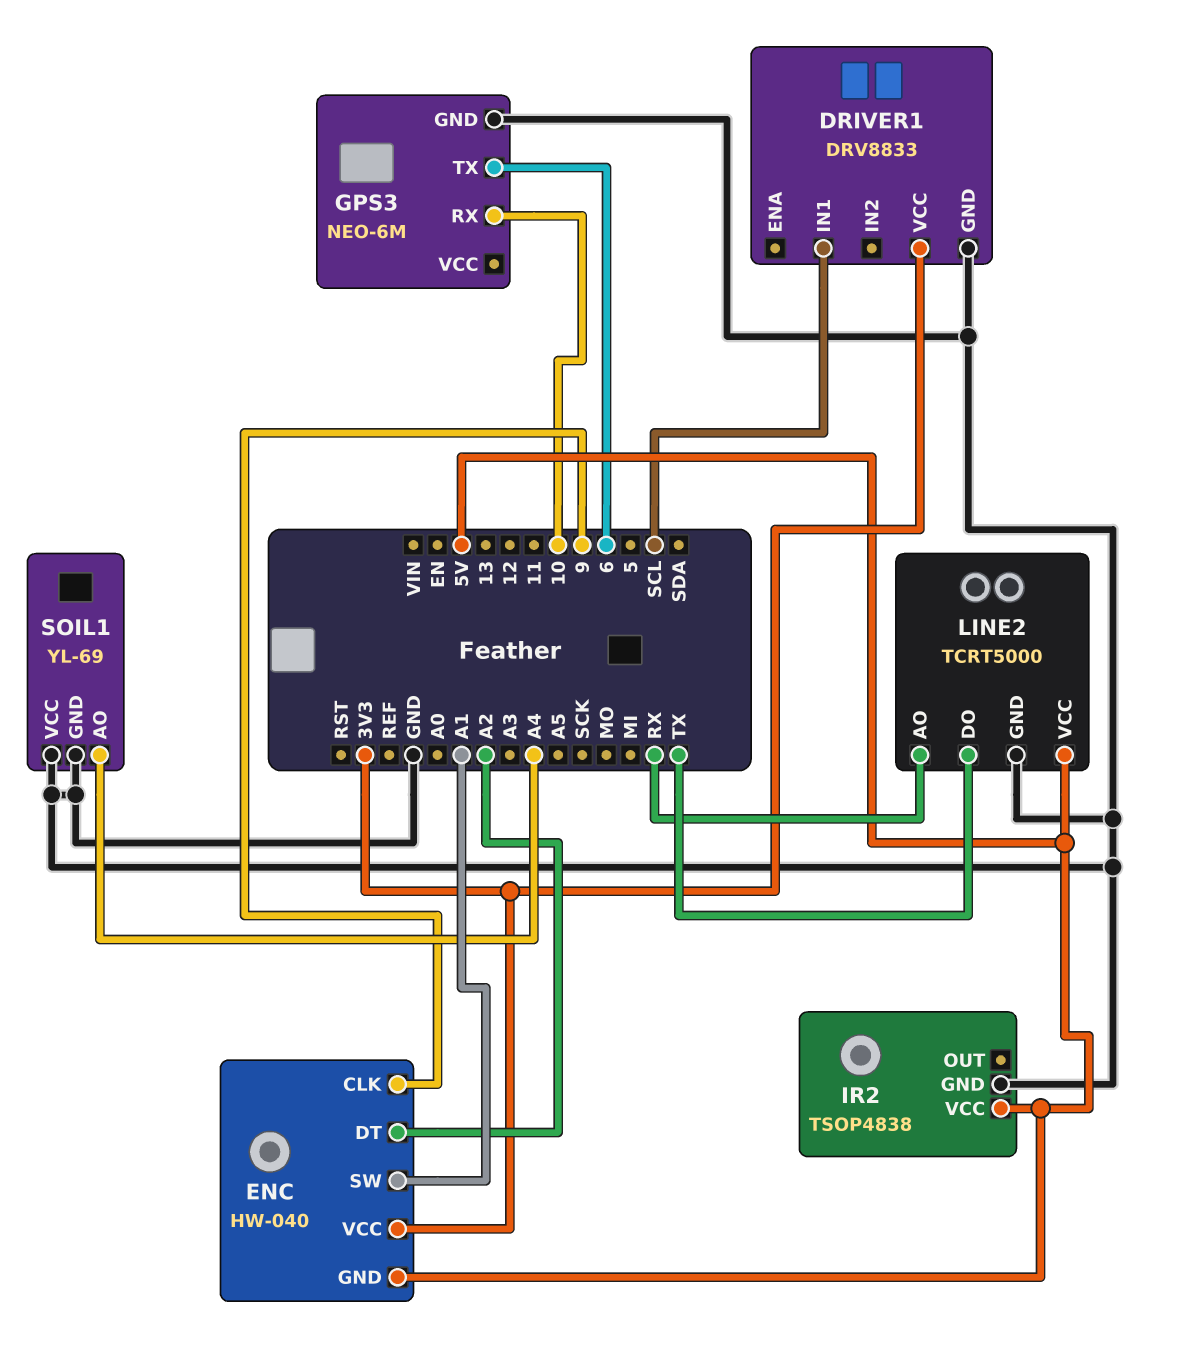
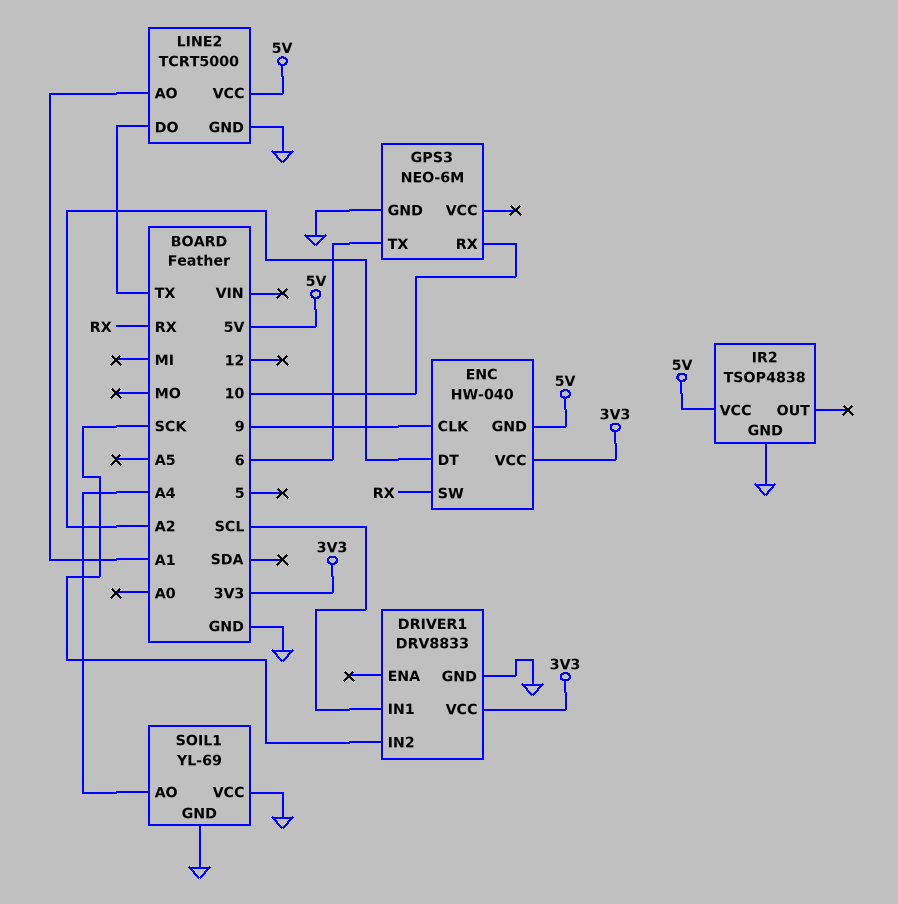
DRIVER1 pin IN2: none -> SCK
ENC pin SW: A1 -> RX
LINE2 pin AO: RX -> A1

